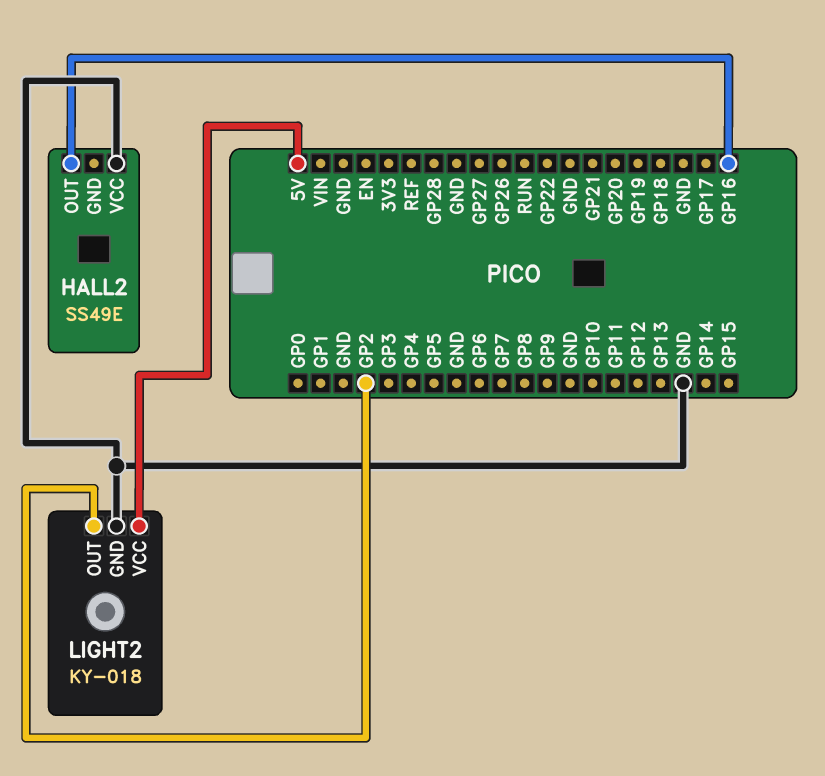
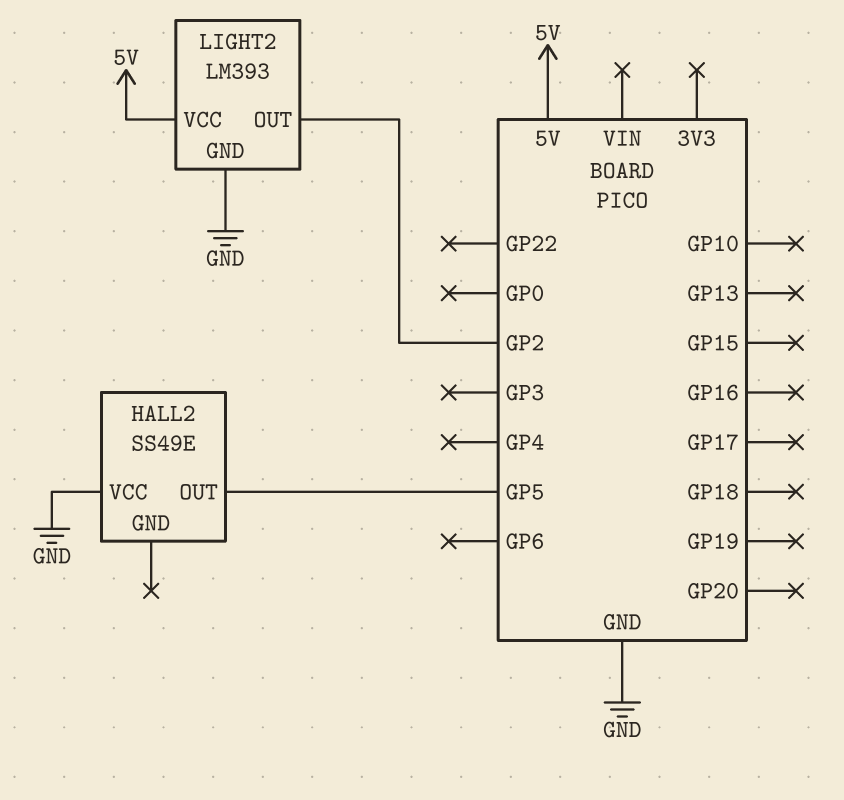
HALL2 pin OUT: GP16 -> GP5
LIGHT2: KY-018 -> LM393

